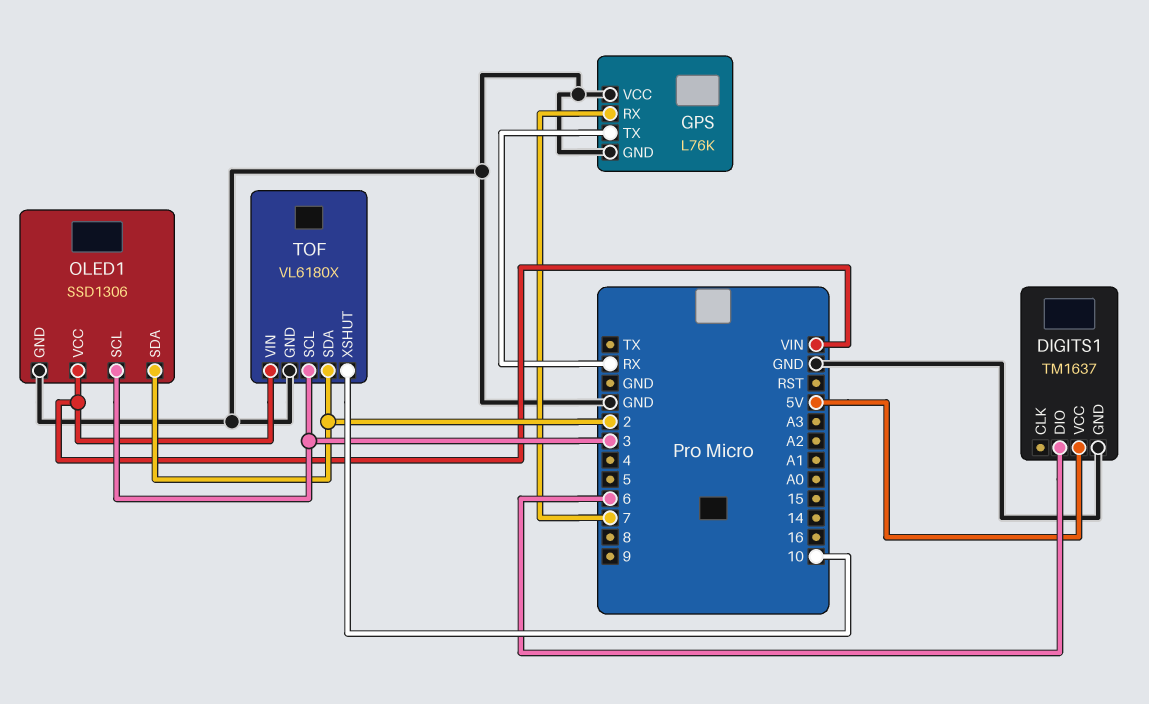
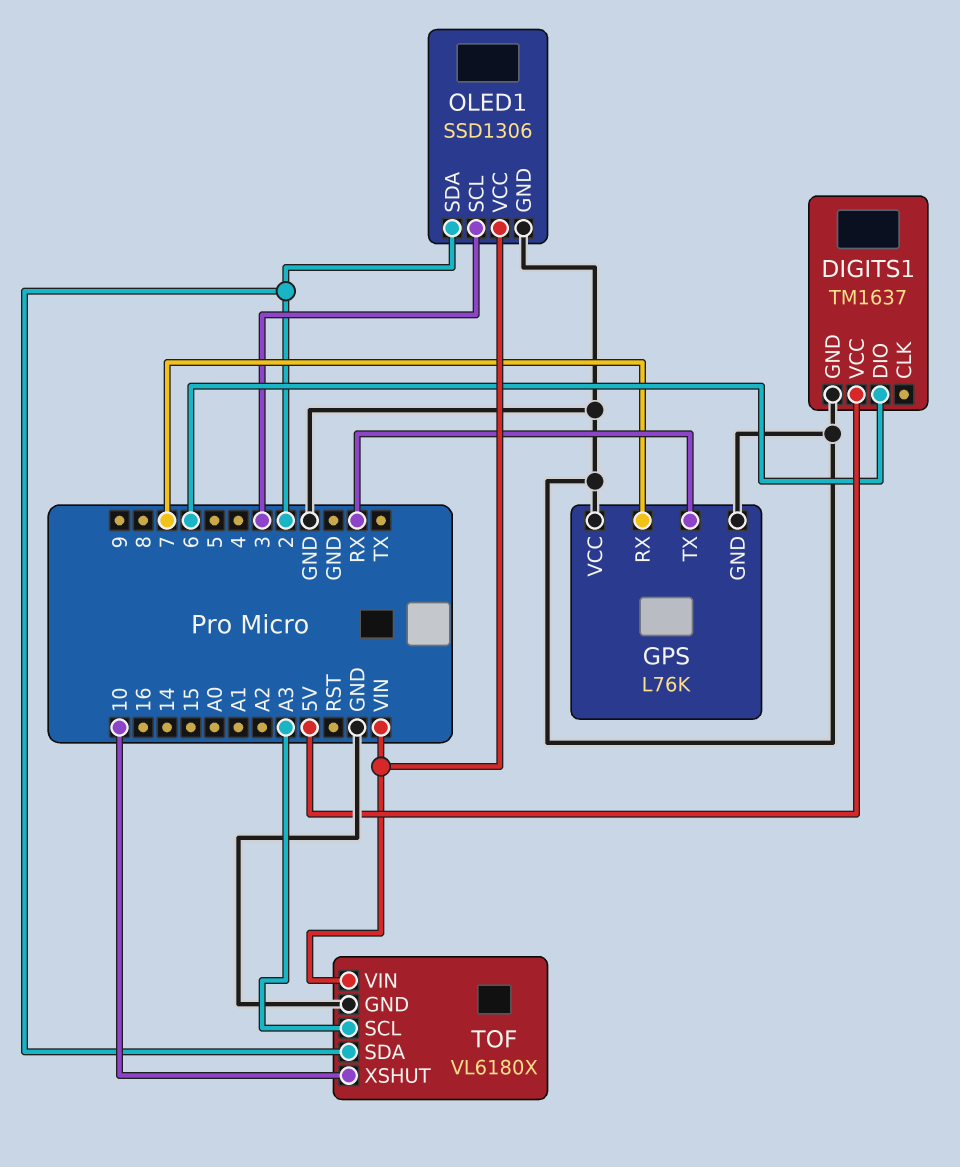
TOF pin SCL: 3 -> A3

